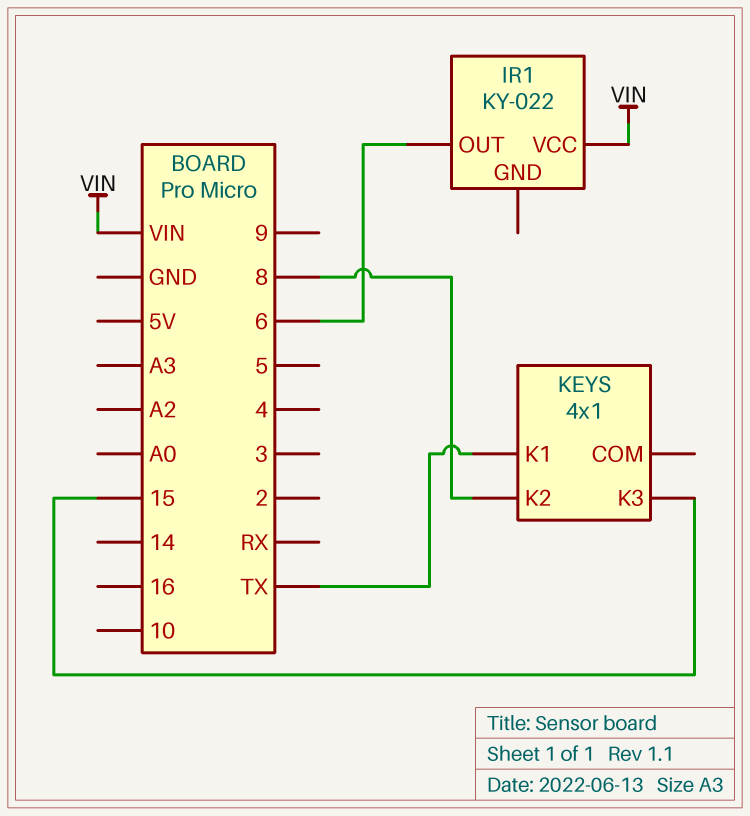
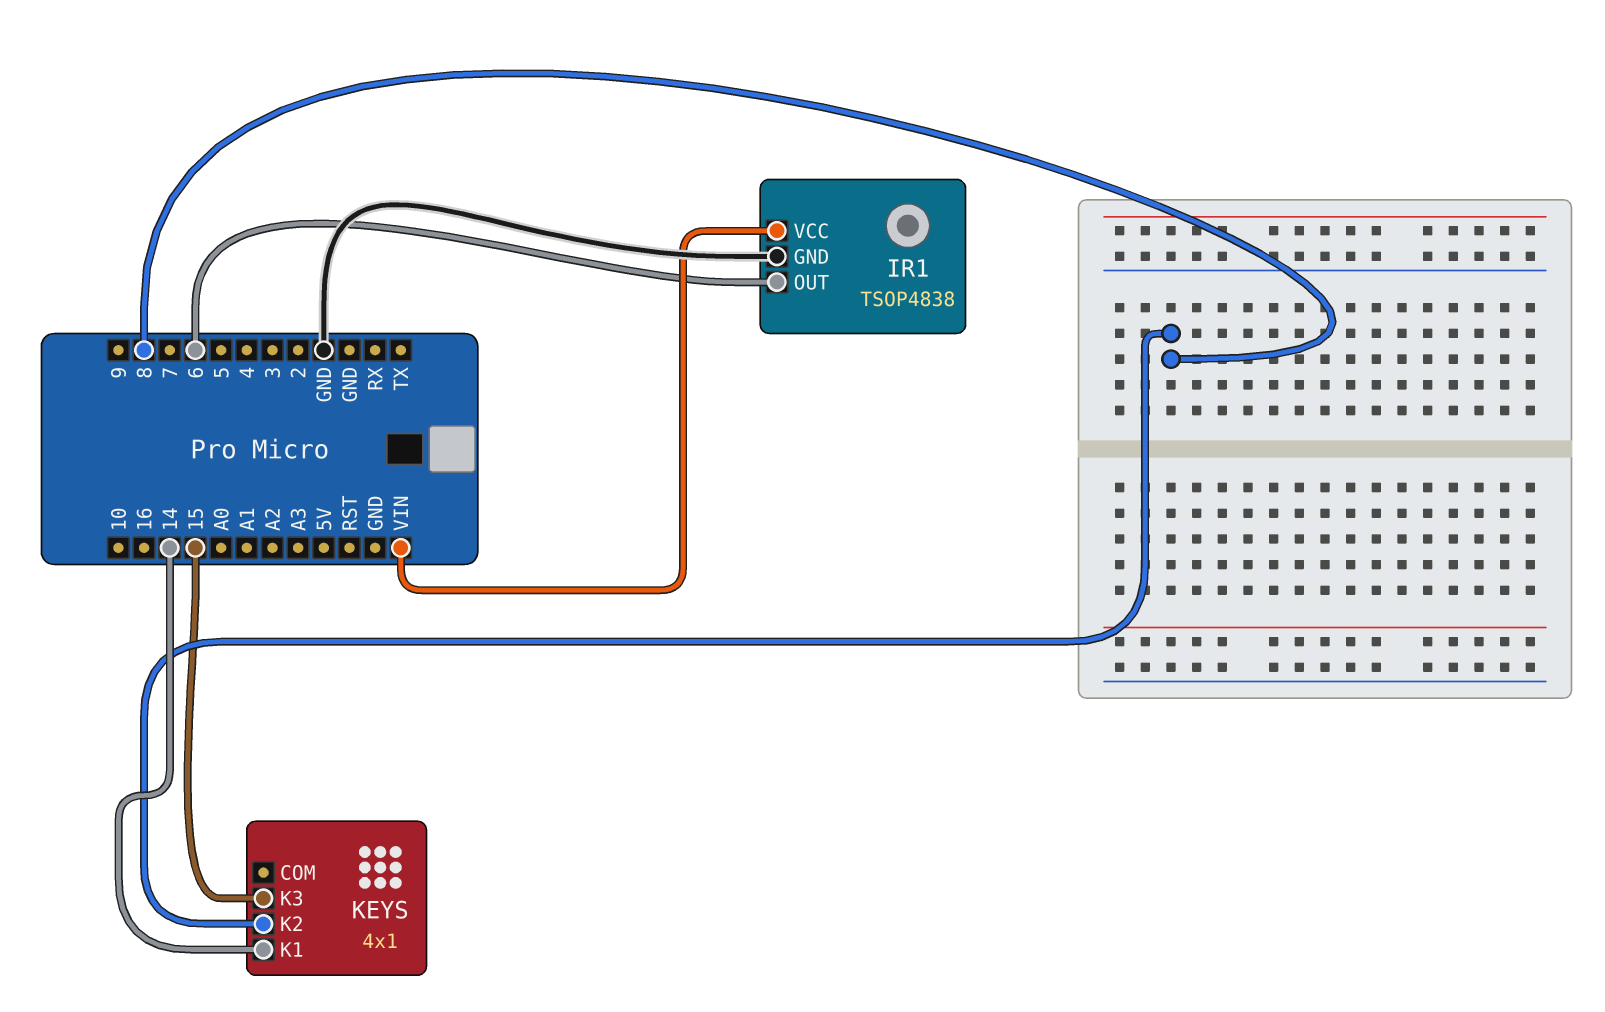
IR1: KY-022 -> TSOP4838
IR1 pin GND: none -> GND
KEYS pin K1: TX -> 14

